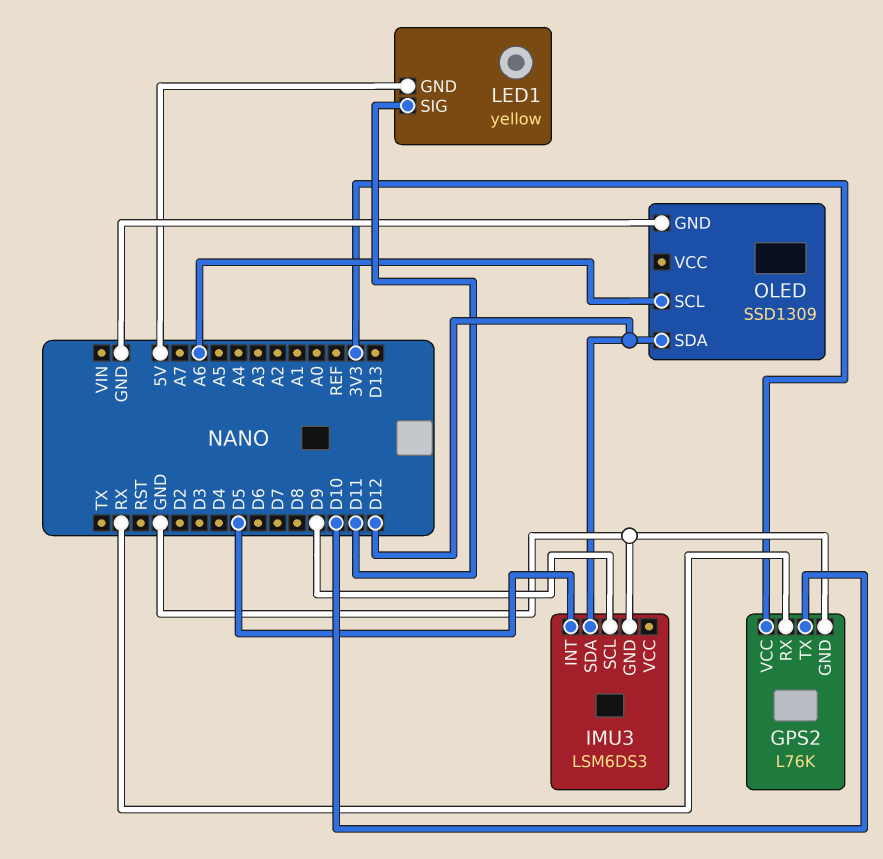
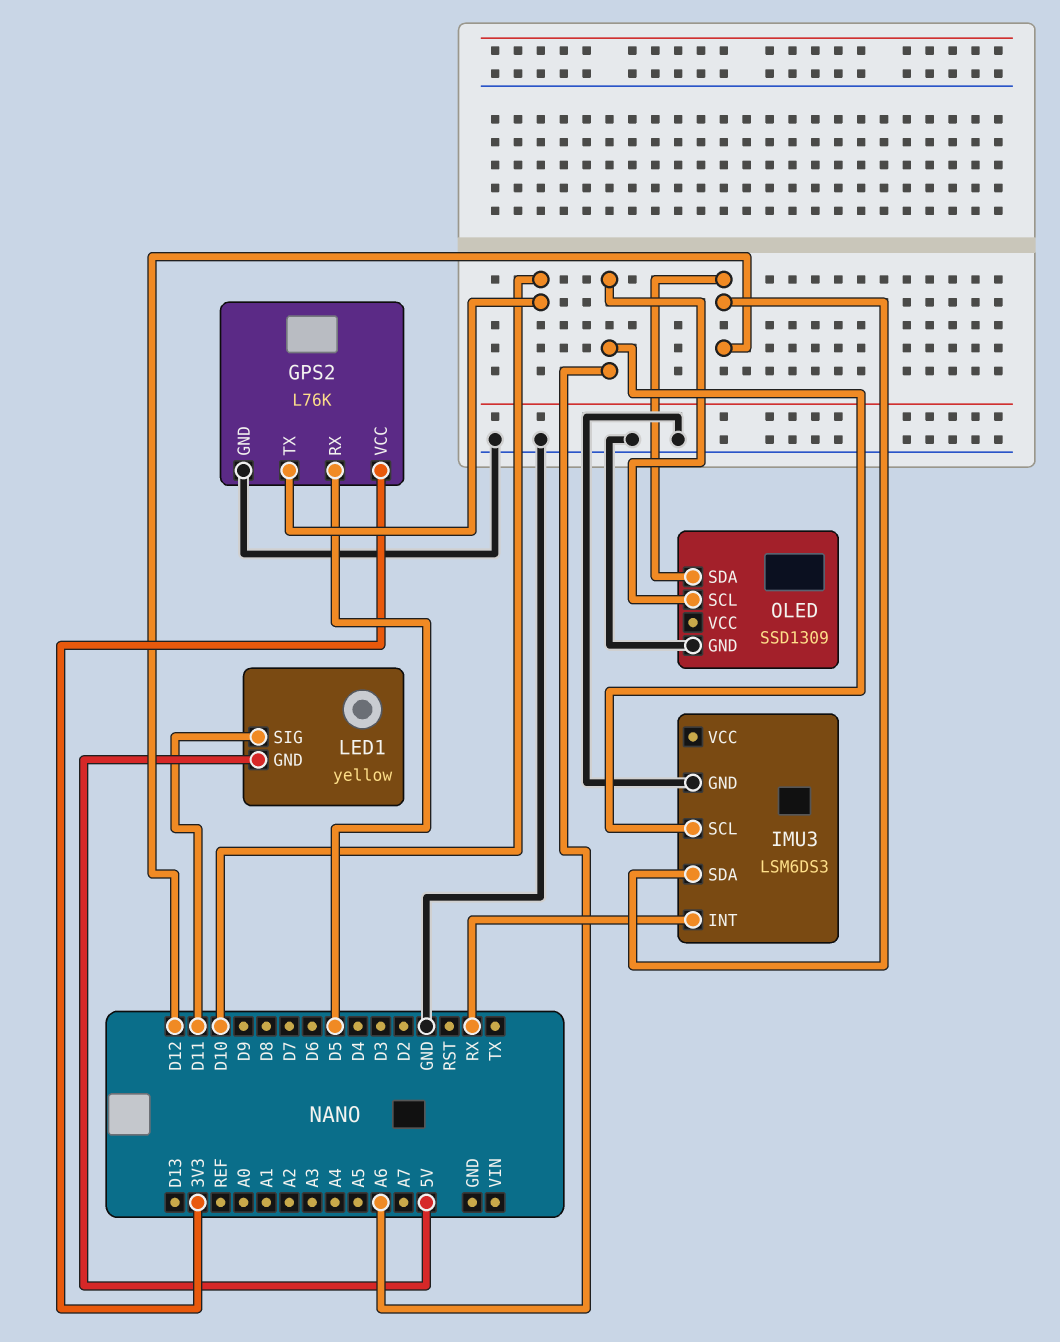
GPS2 pin RX: RX -> D5
IMU3 pin INT: D5 -> RX
IMU3 pin SCL: D9 -> A6

